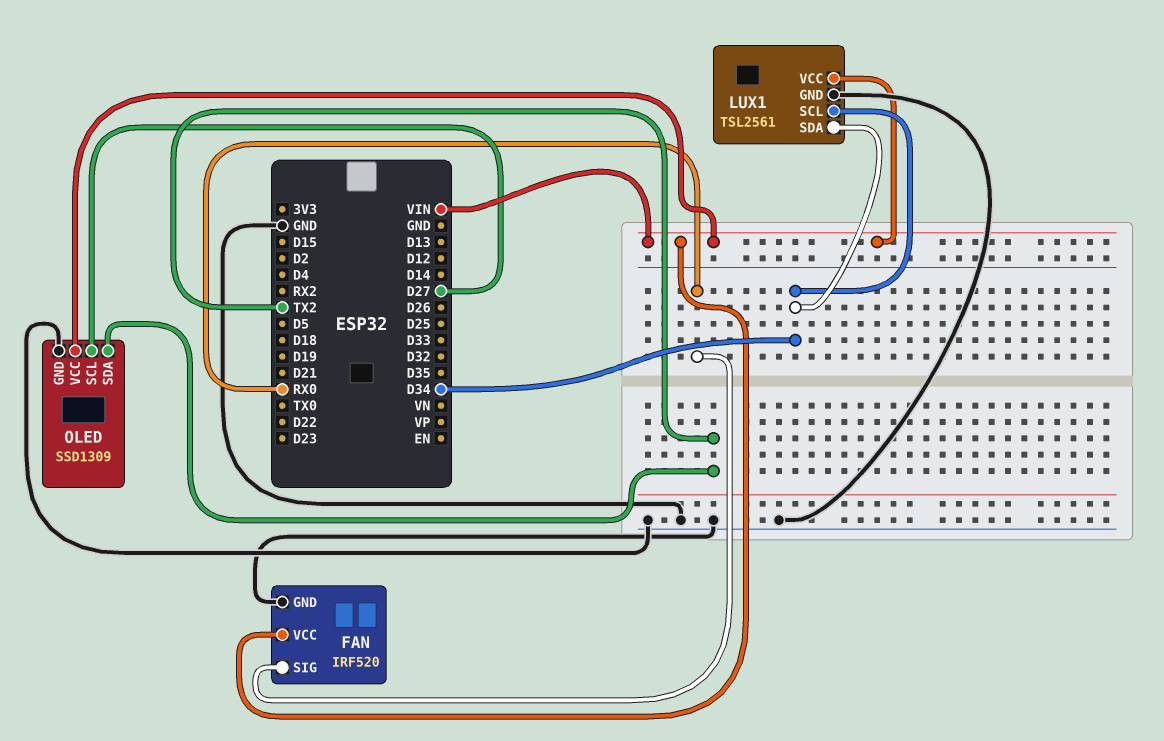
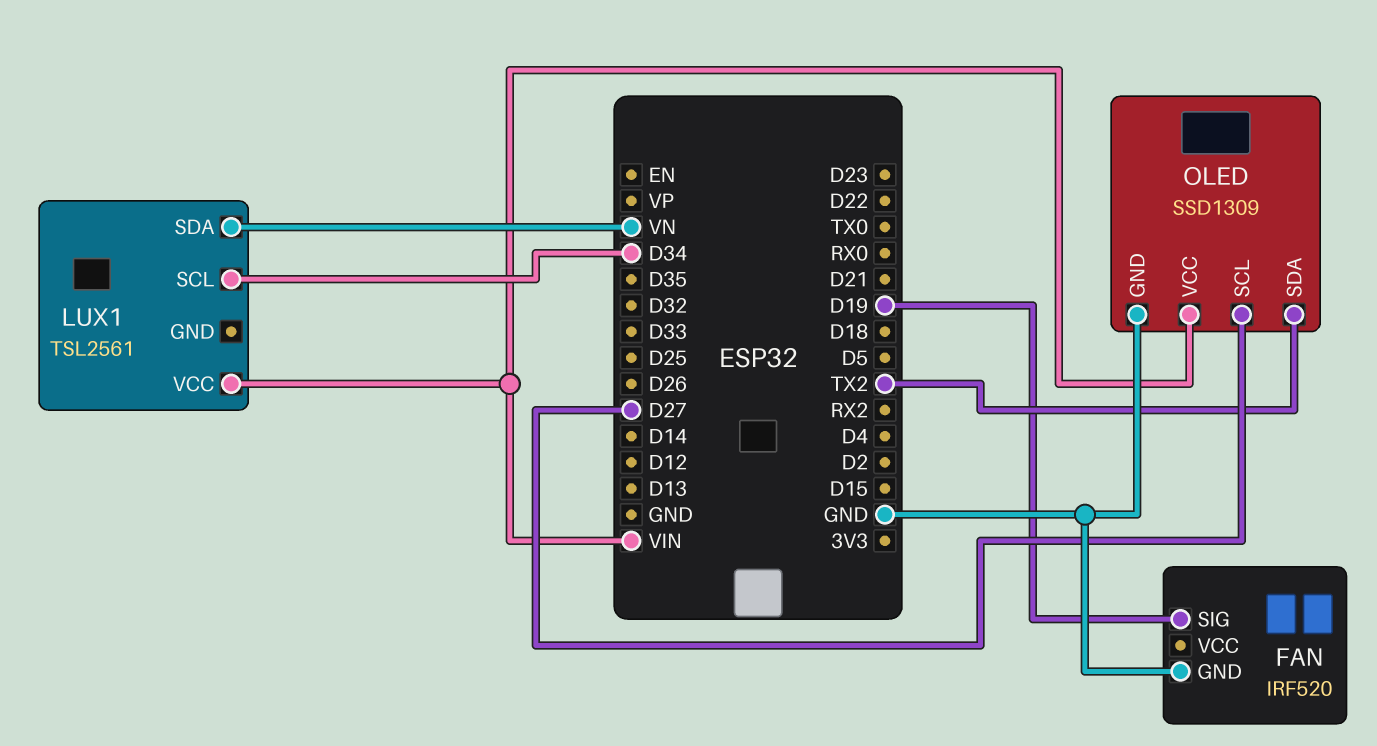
FAN pin SIG: RX0 -> D19
FAN pin VCC: VIN -> none
LUX1 pin GND: GND -> none
LUX1 pin SDA: D34 -> VN

